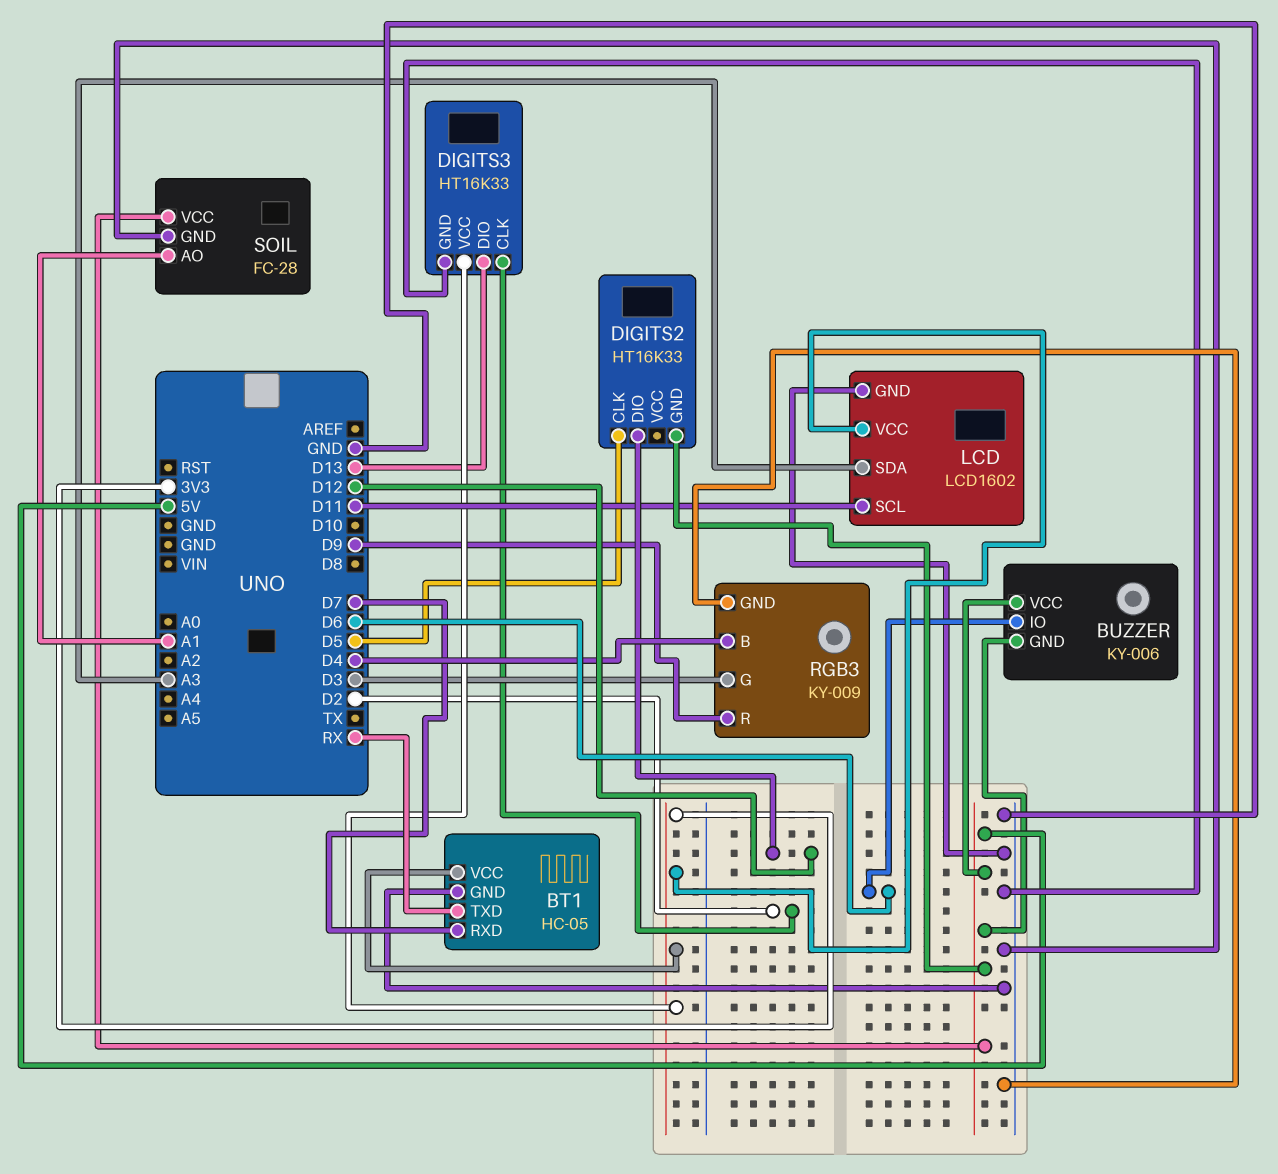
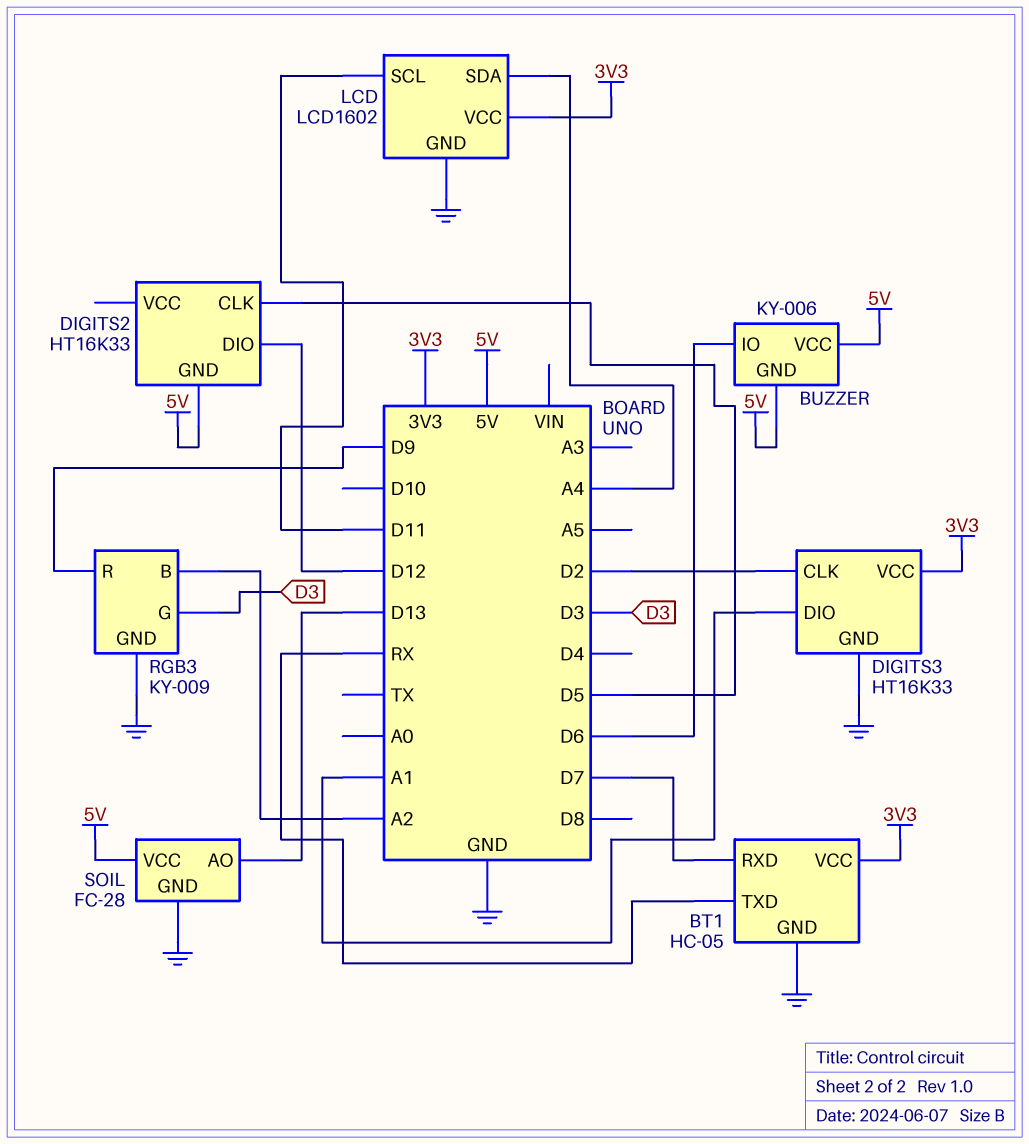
DIGITS3 pin DIO: D13 -> A1
LCD pin SDA: A3 -> A4
RGB3 pin B: D4 -> A2
SOIL pin AO: A1 -> D13

